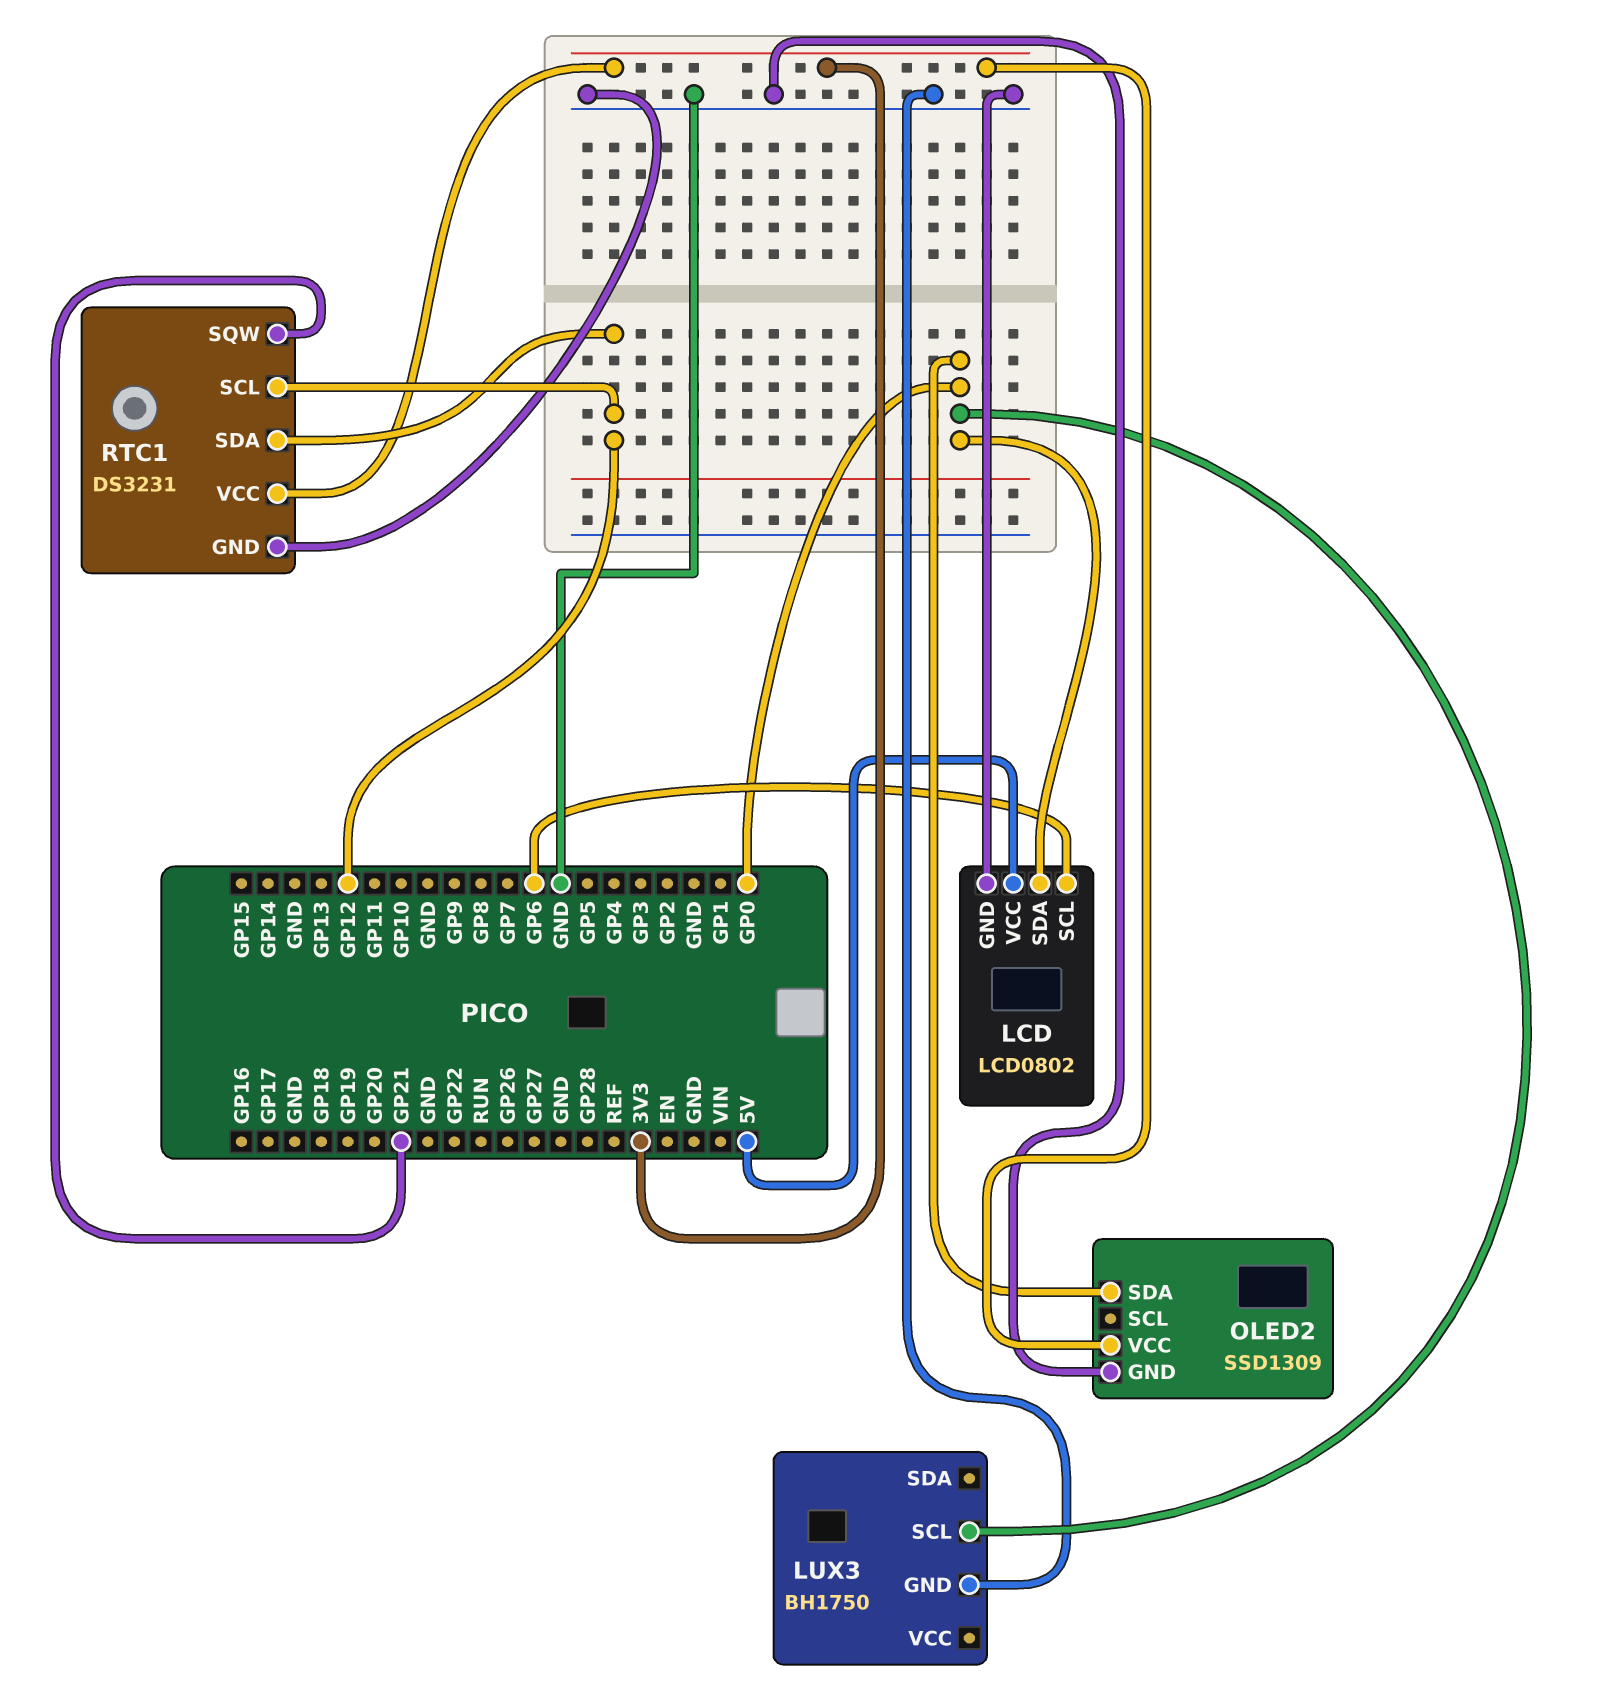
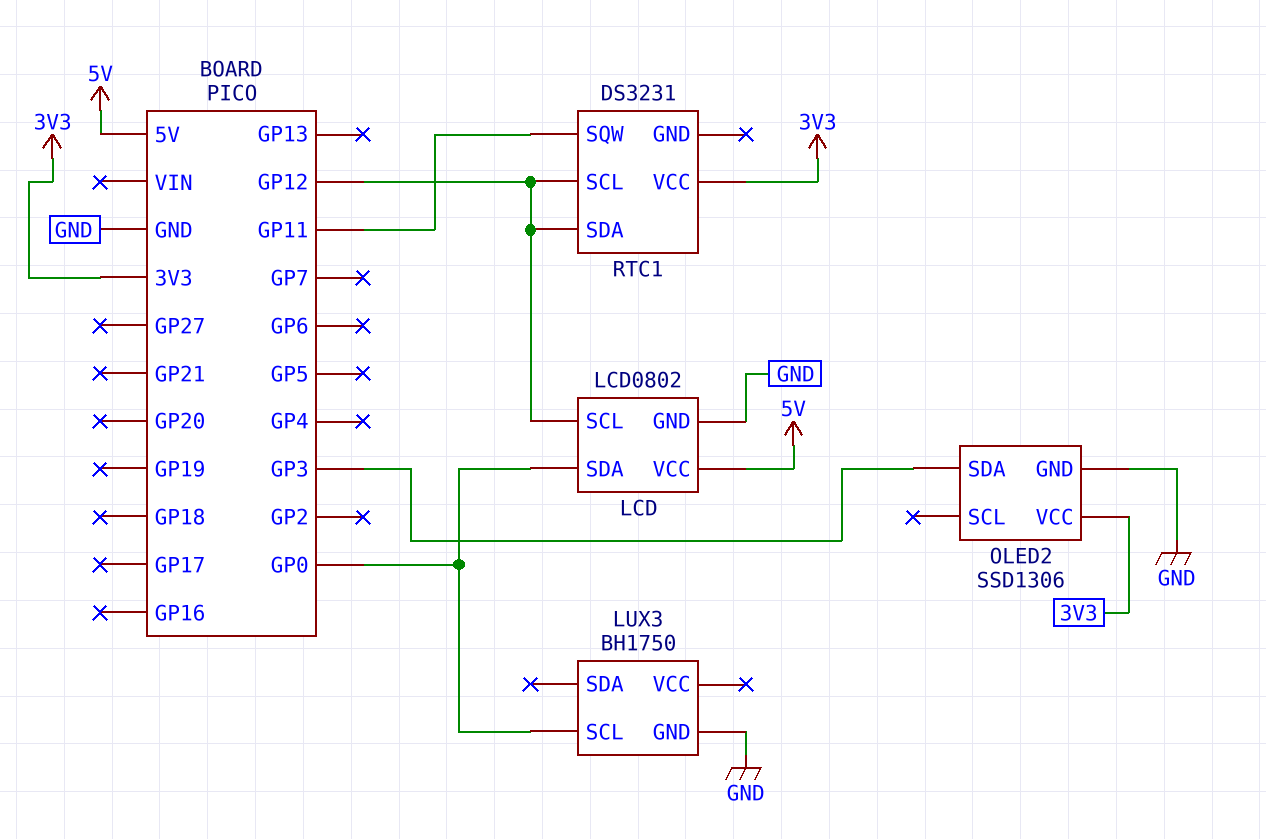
LCD pin SCL: GP6 -> GP12
OLED2: SSD1309 -> SSD1306
OLED2 pin SDA: GP0 -> GP3
RTC1 pin GND: GND -> none
RTC1 pin SQW: GP21 -> GP11

